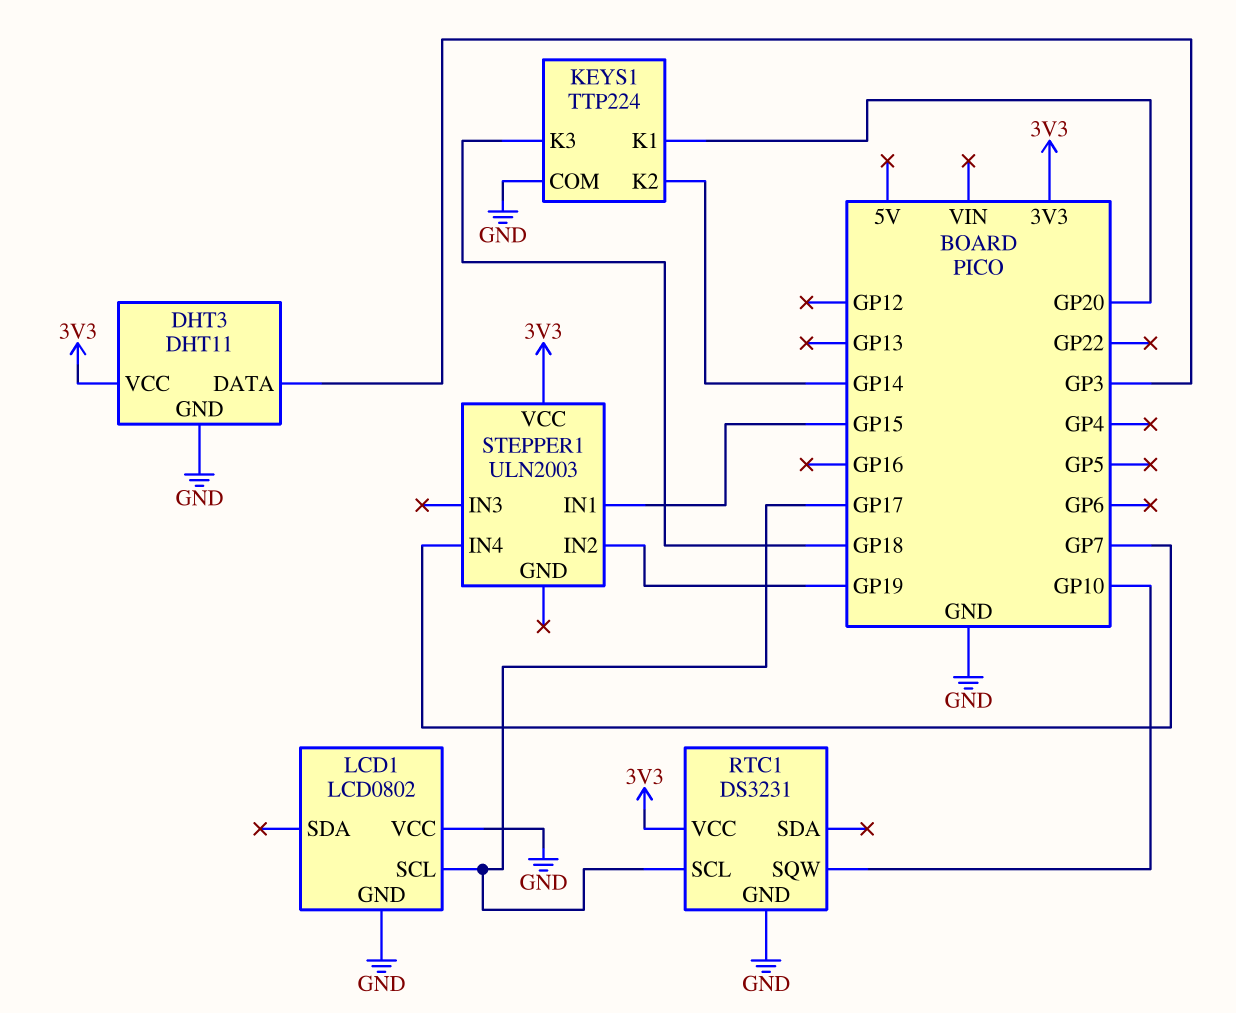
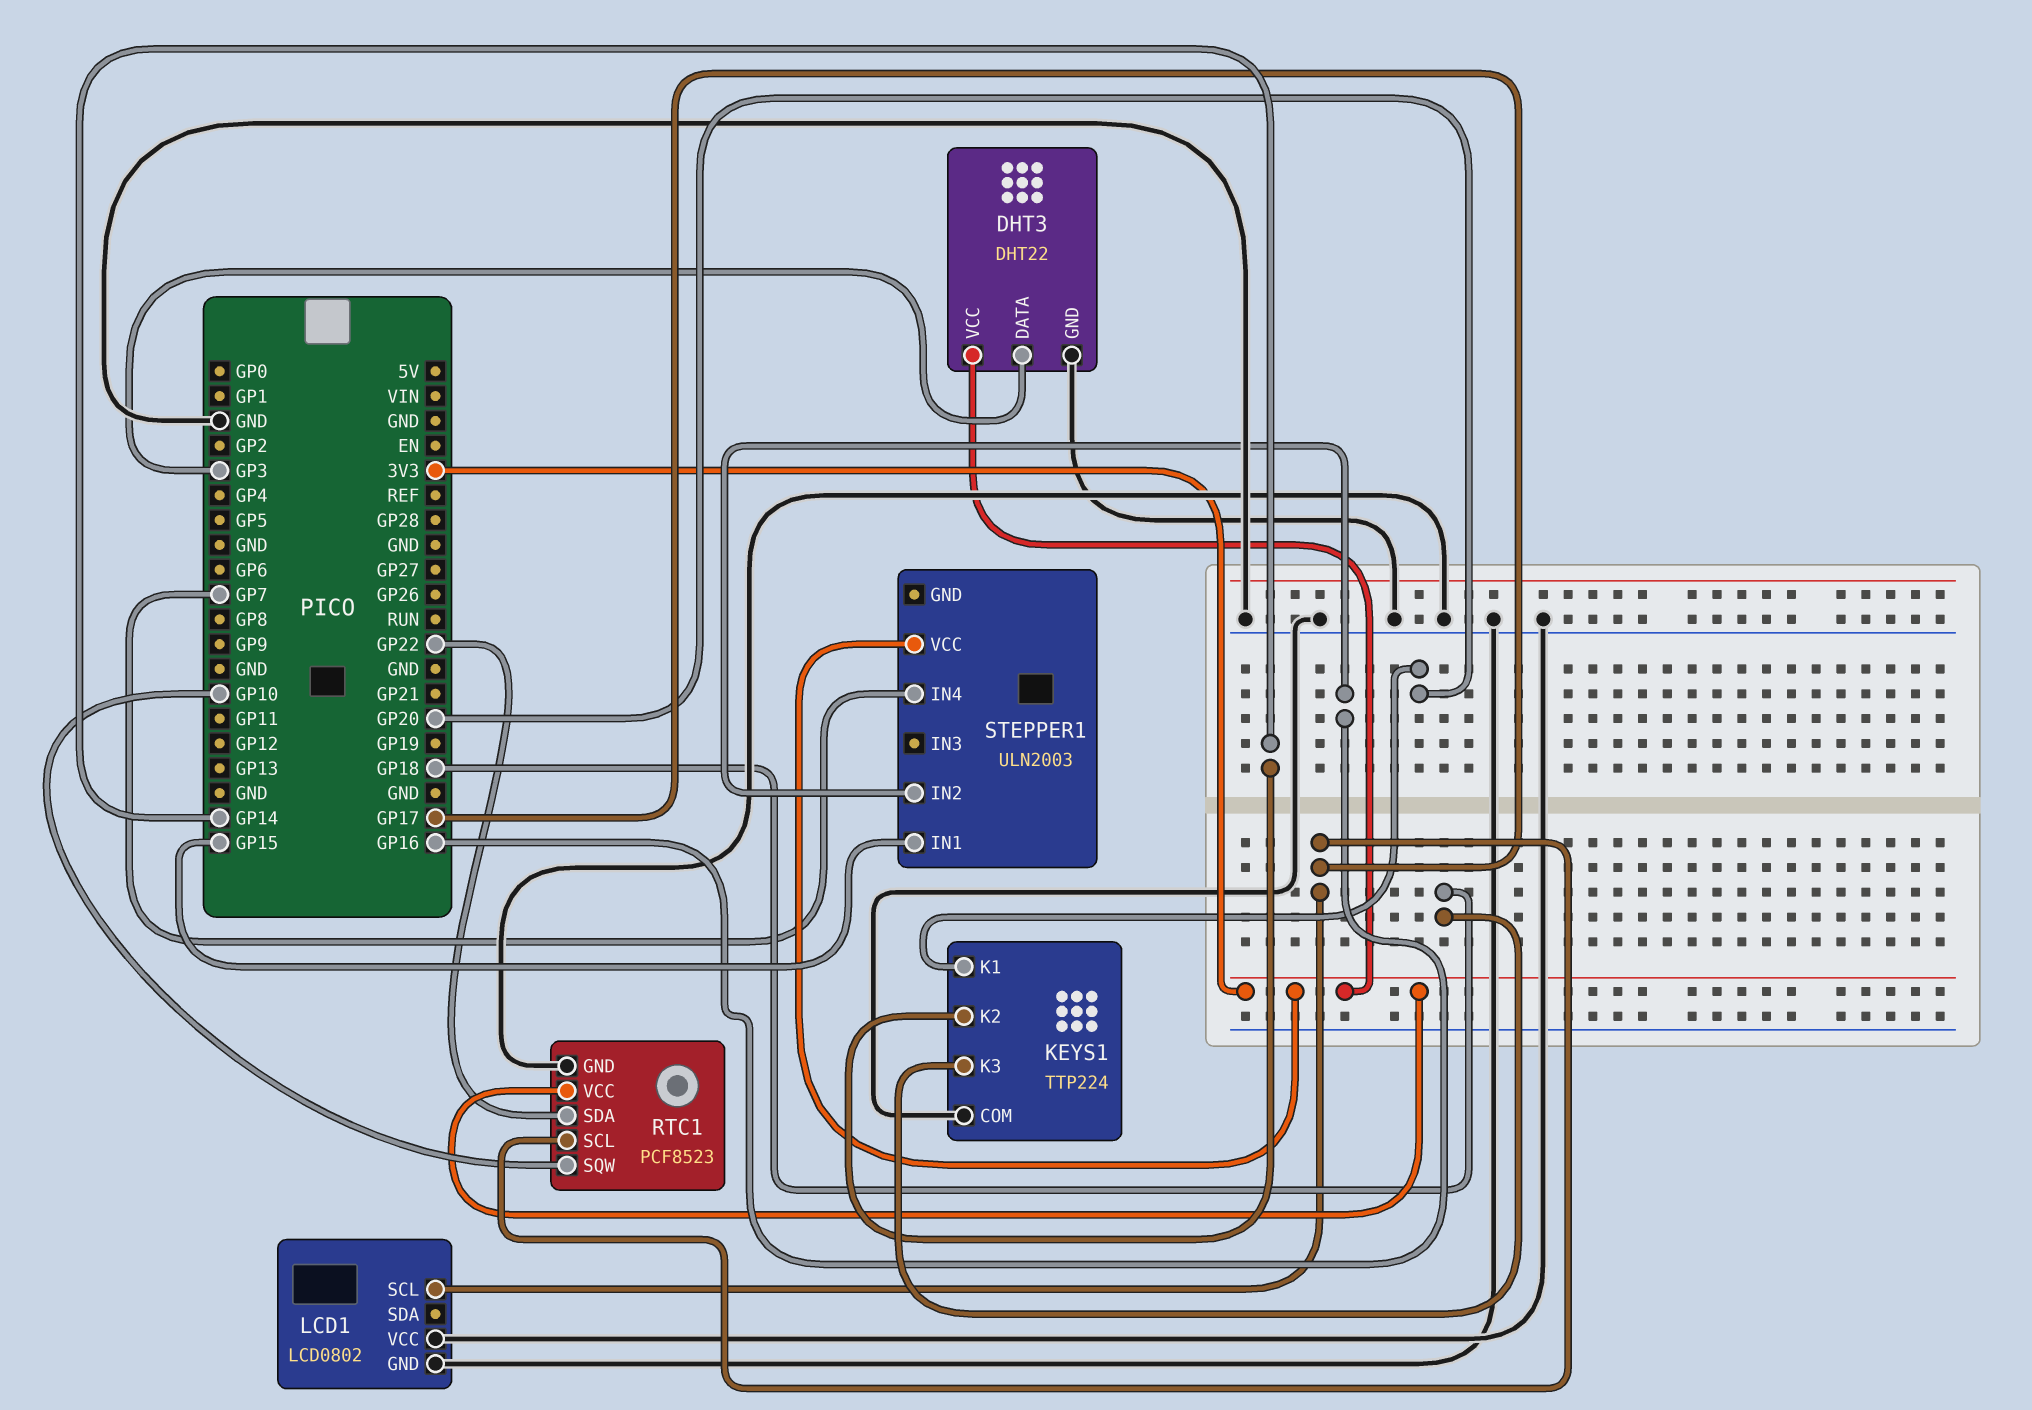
DHT3: DHT11 -> DHT22
RTC1: DS3231 -> PCF8523
RTC1 pin SDA: none -> GP22
STEPPER1 pin IN2: GP19 -> GP16

